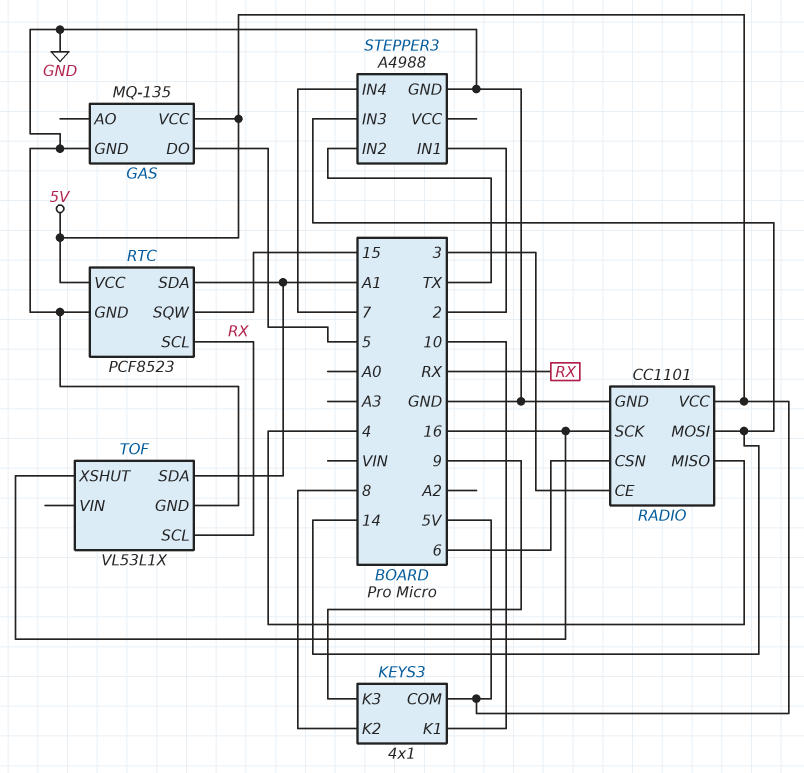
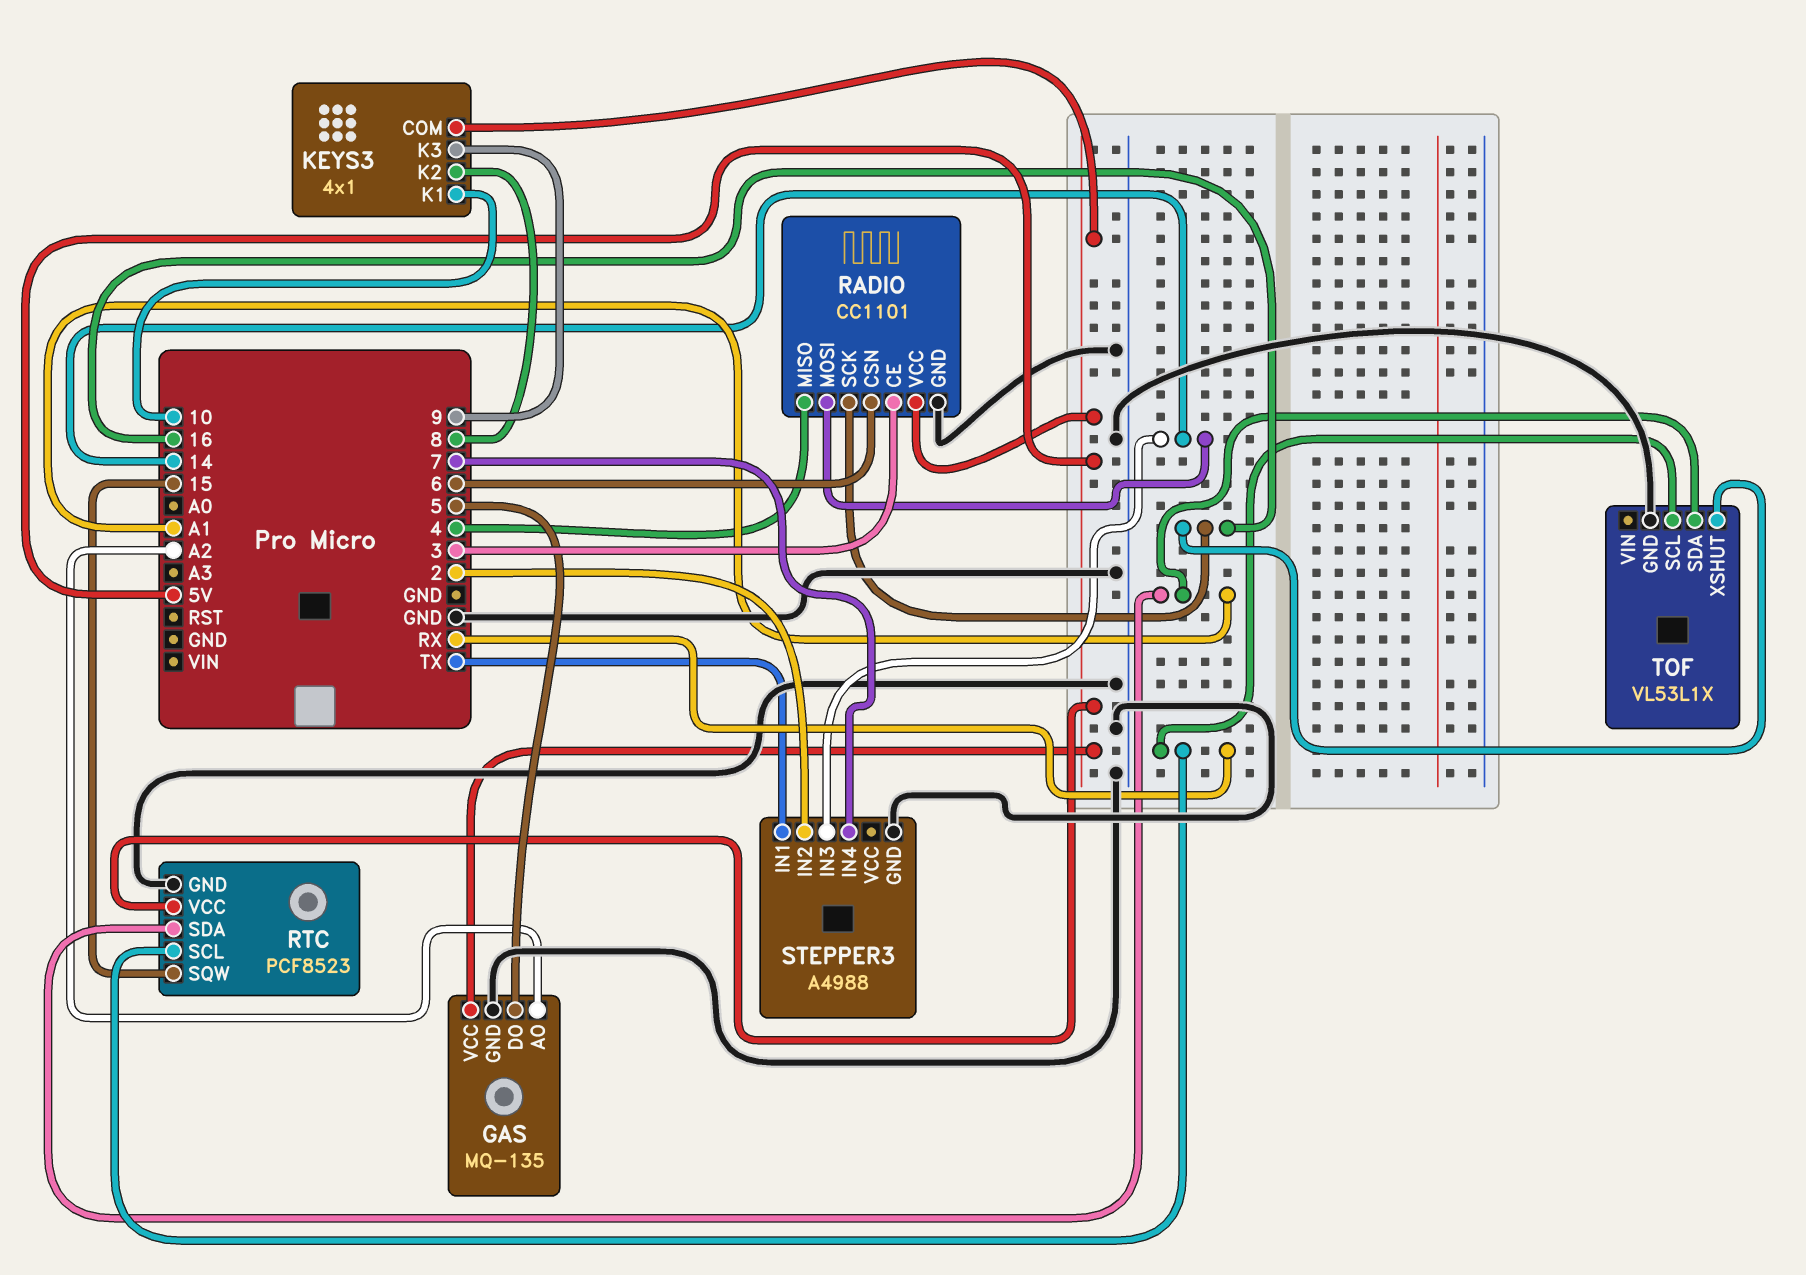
GAS pin AO: none -> A2
STEPPER3 pin IN1: 2 -> TX
STEPPER3 pin IN2: TX -> 2

